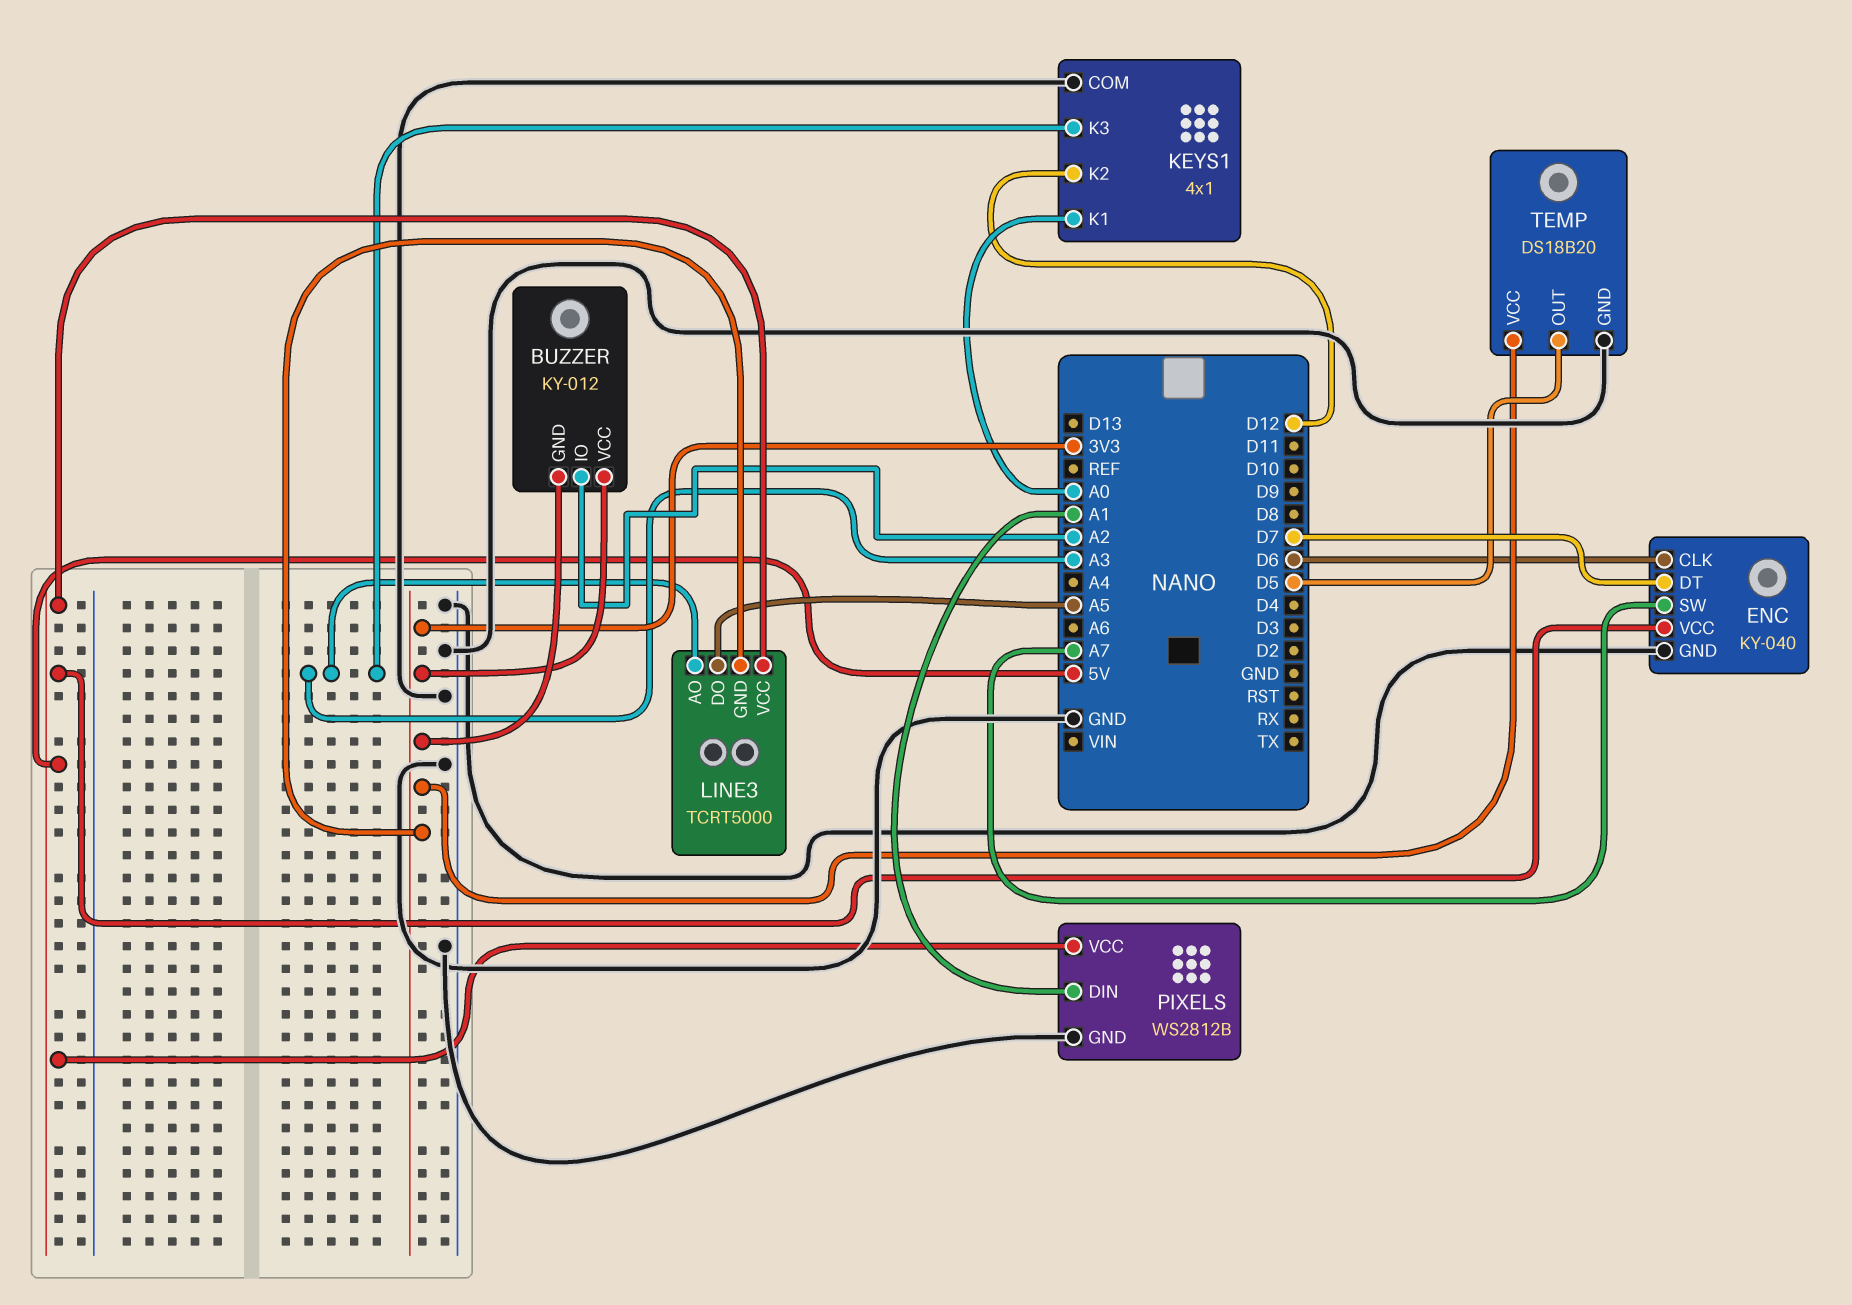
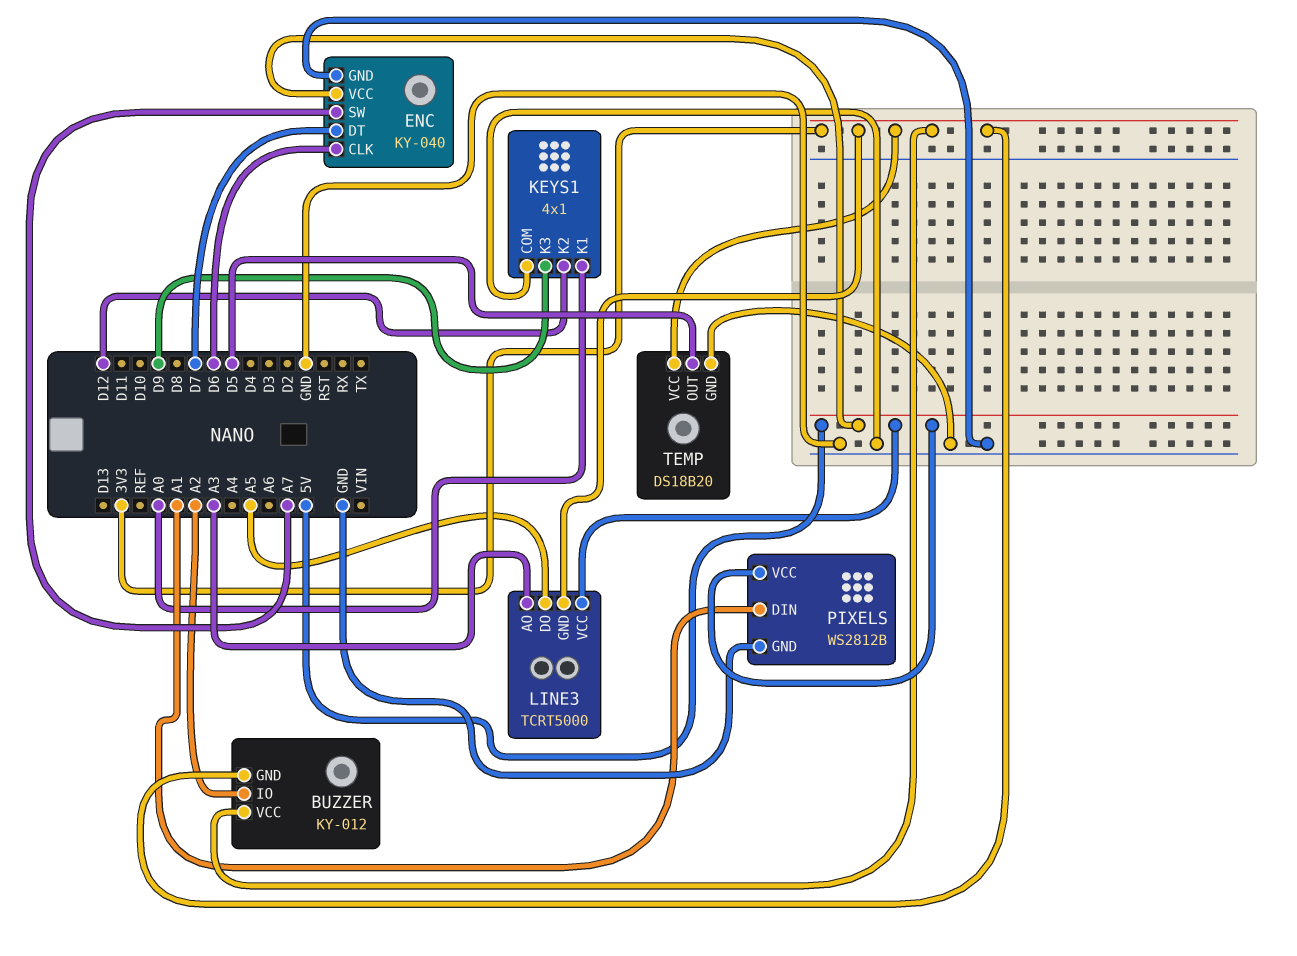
KEYS1 pin K3: A3 -> D9

